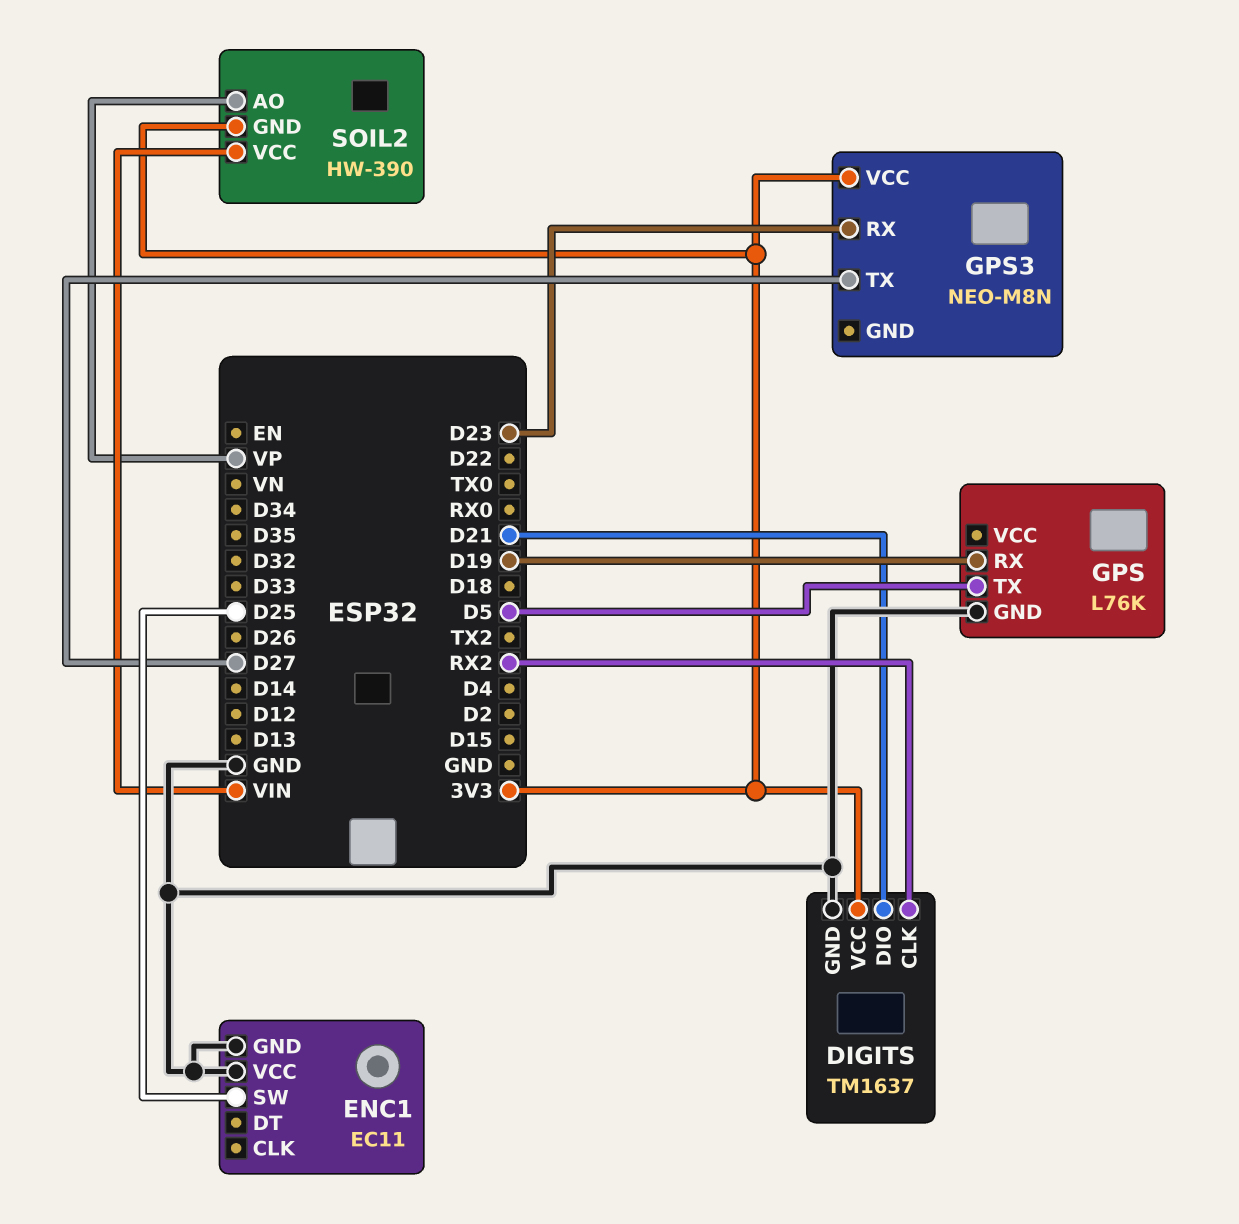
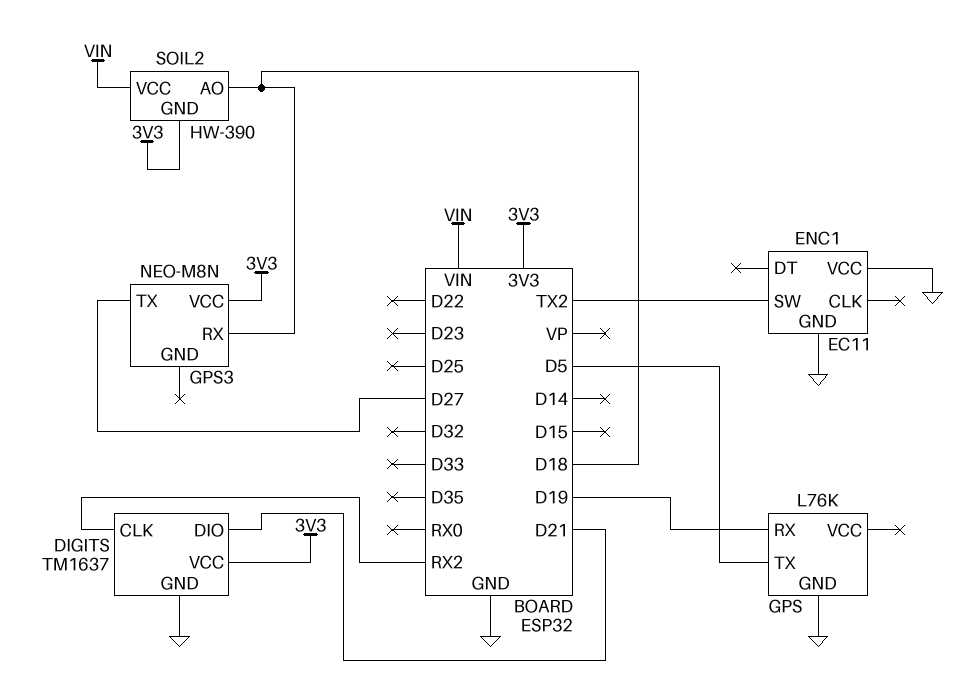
ENC1 pin SW: D25 -> TX2
GPS3 pin RX: D23 -> D18
SOIL2 pin AO: VP -> D18

